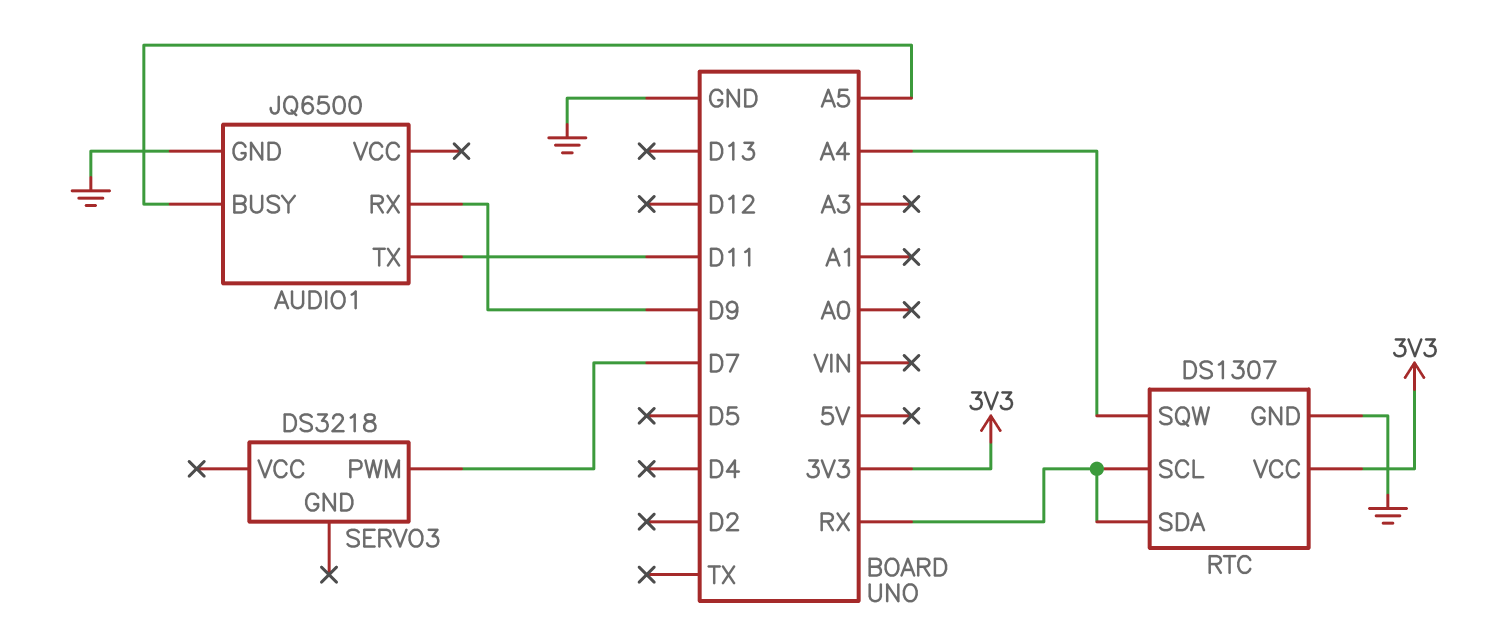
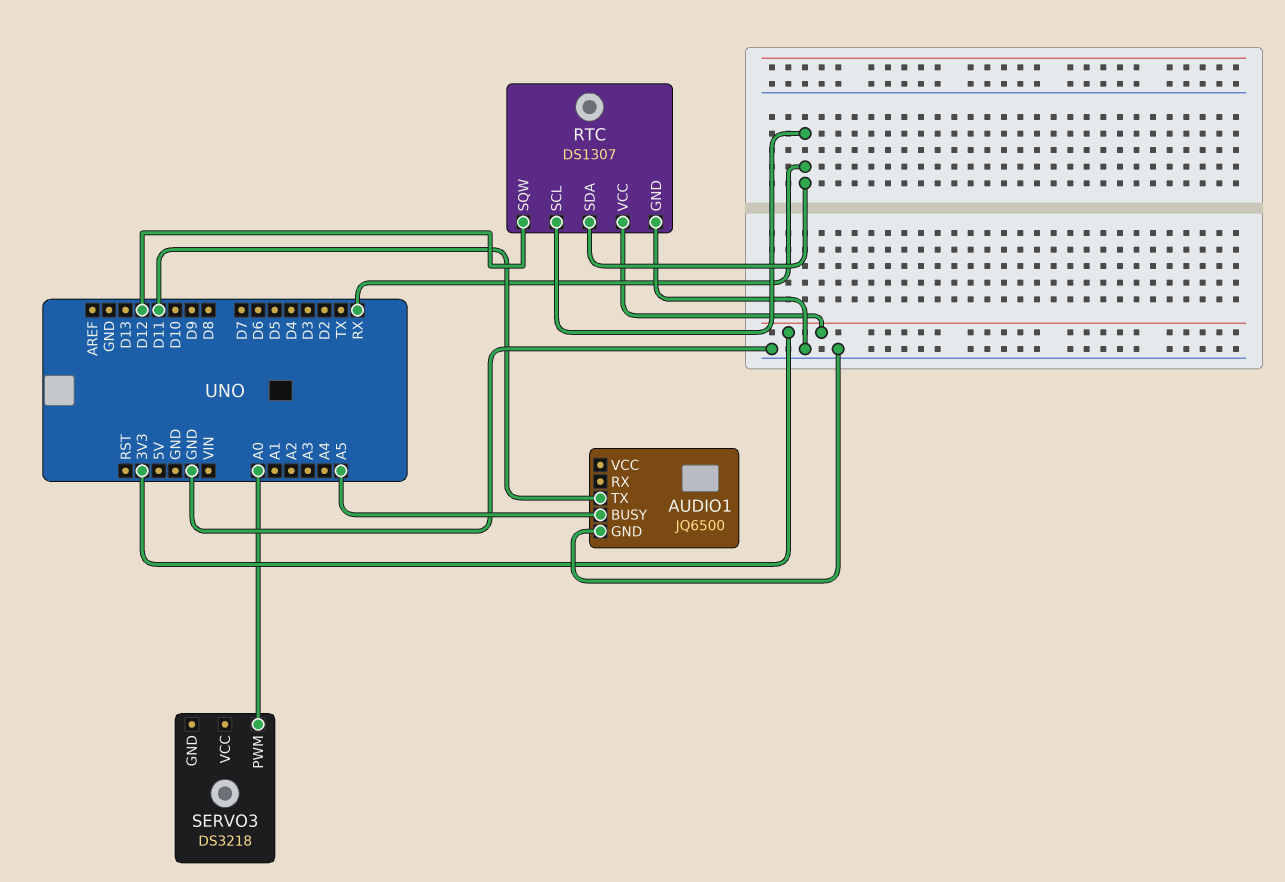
AUDIO1 pin RX: D9 -> none
RTC pin SQW: A4 -> D12
SERVO3 pin PWM: D7 -> A0

